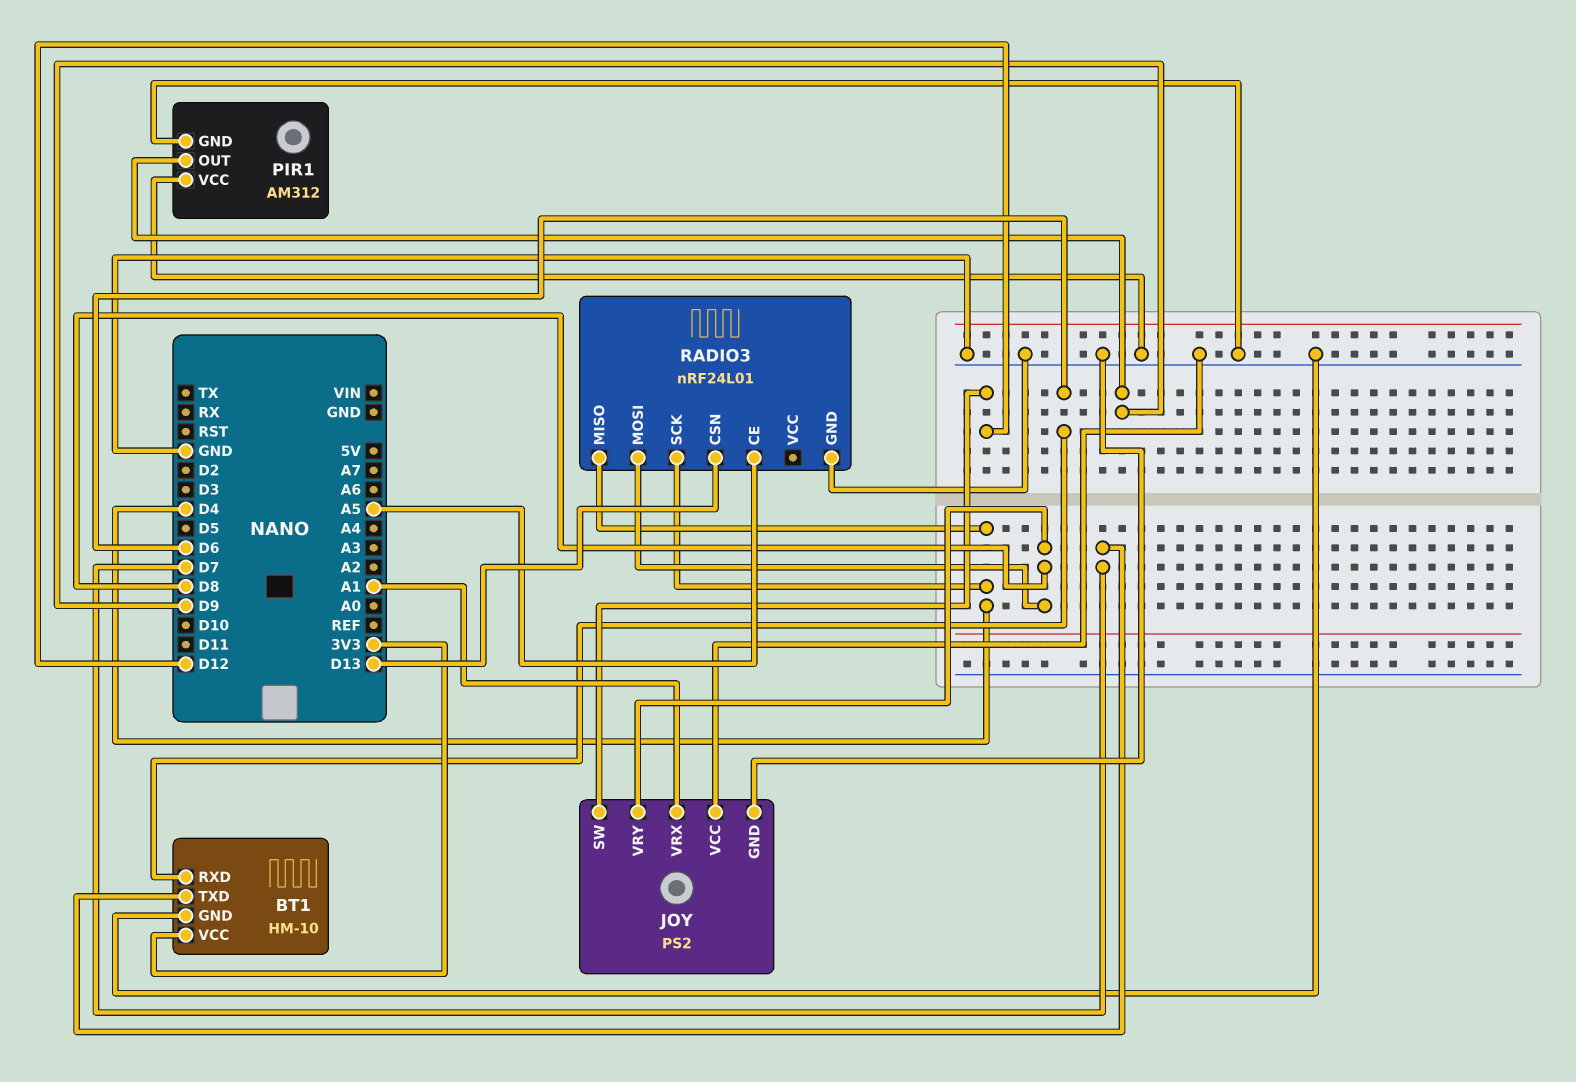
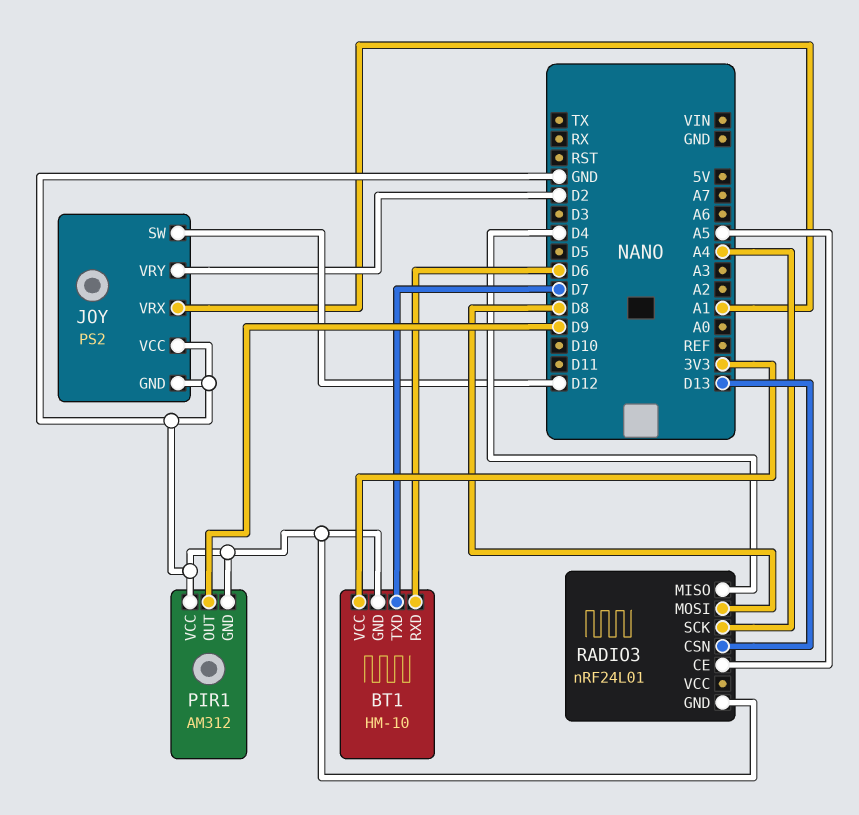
JOY pin VRY: D8 -> D2
RADIO3 pin SCK: D4 -> A4

